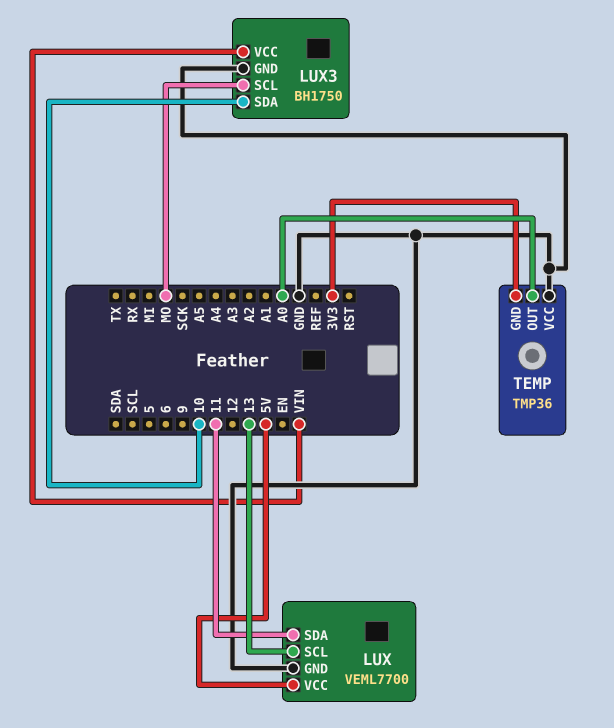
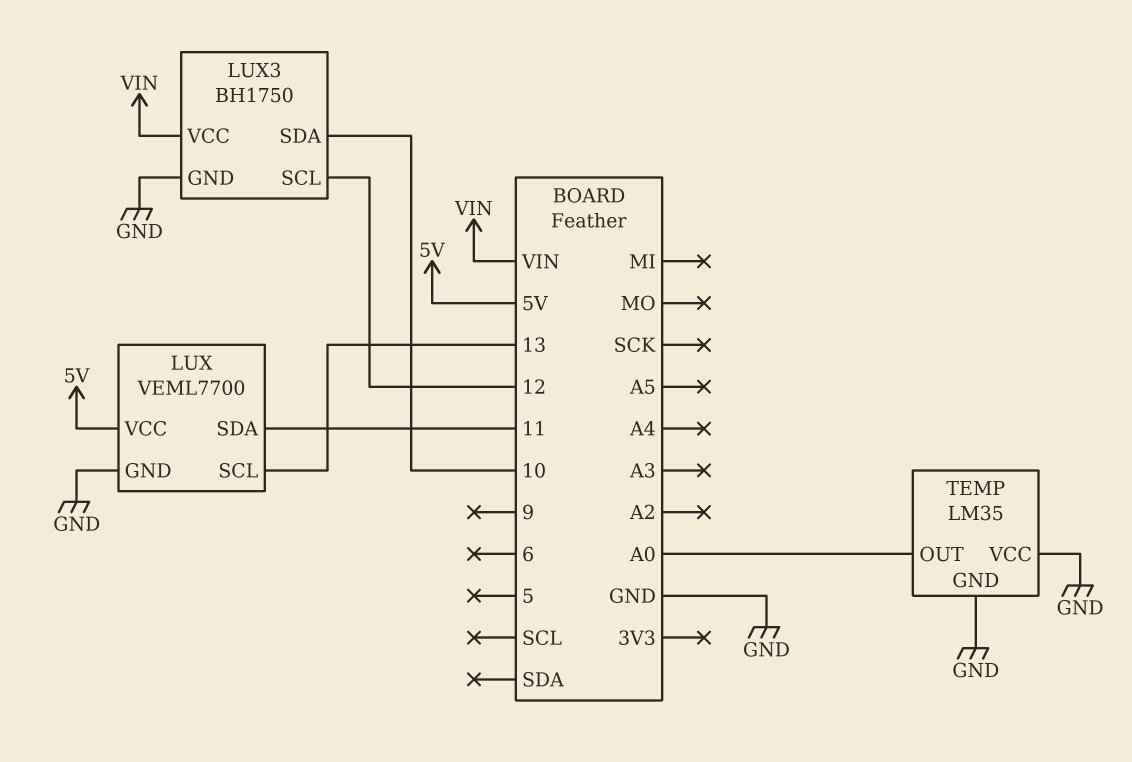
LUX3 pin SCL: MO -> 12
TEMP: TMP36 -> LM35
TEMP pin GND: 3V3 -> GND

